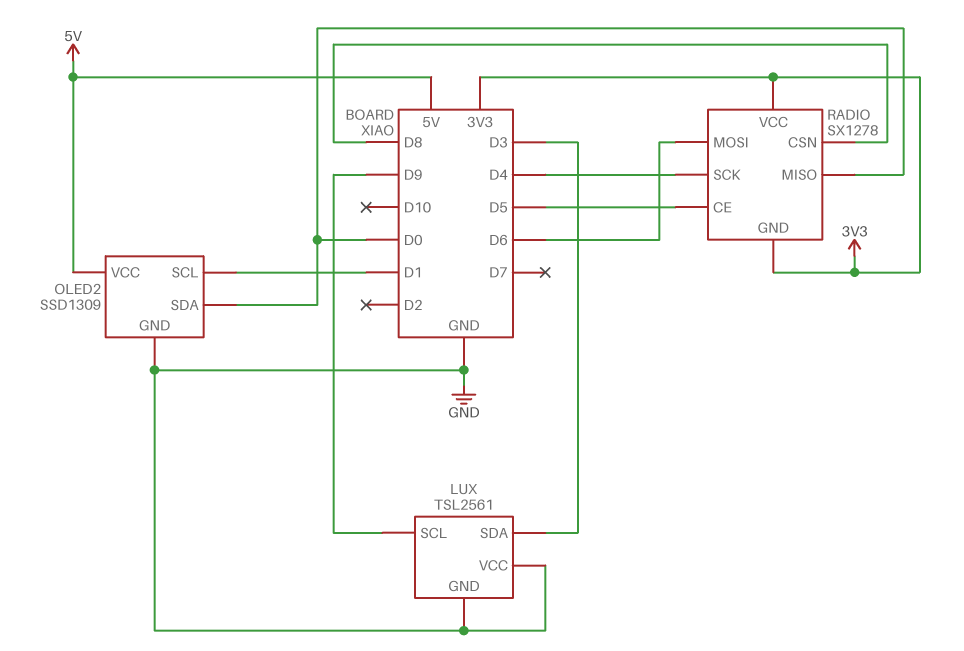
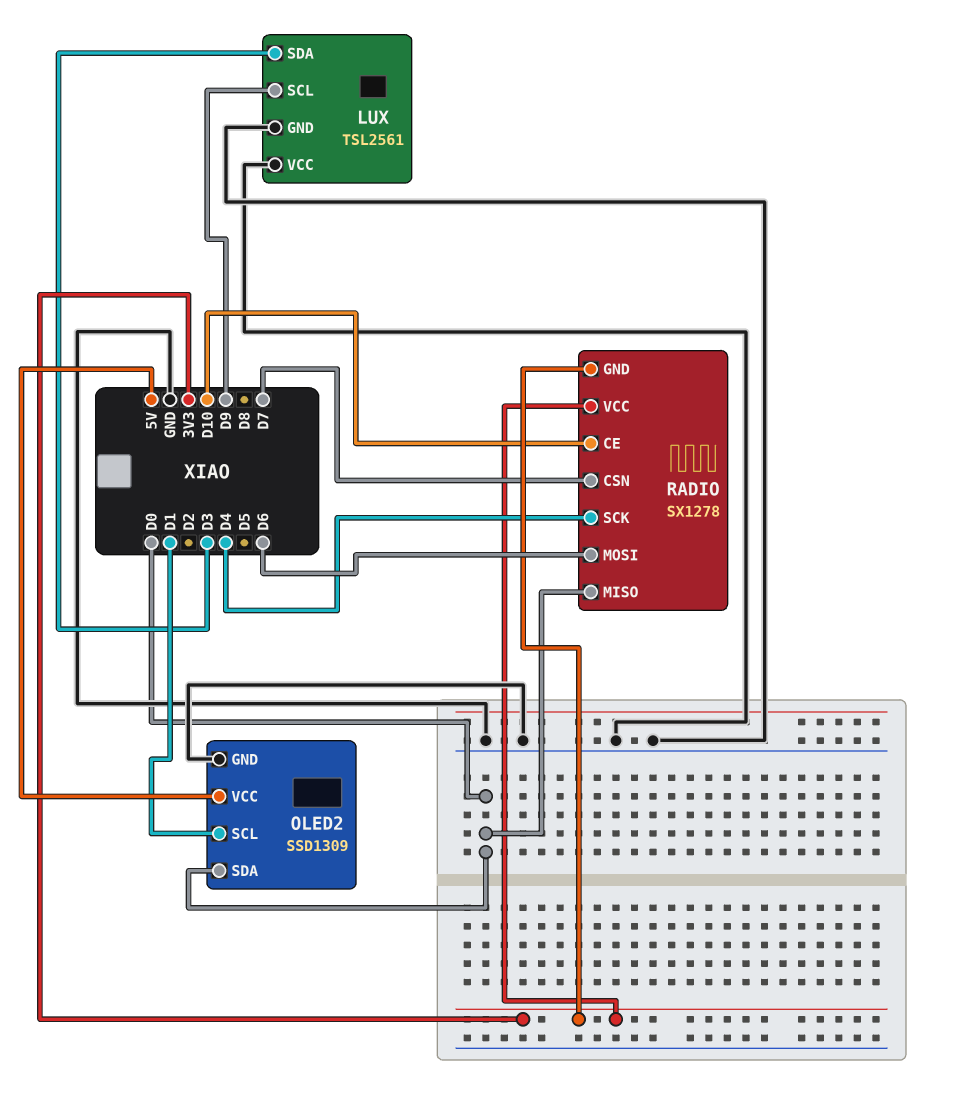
RADIO pin CE: D5 -> D10
RADIO pin CSN: D8 -> D7

